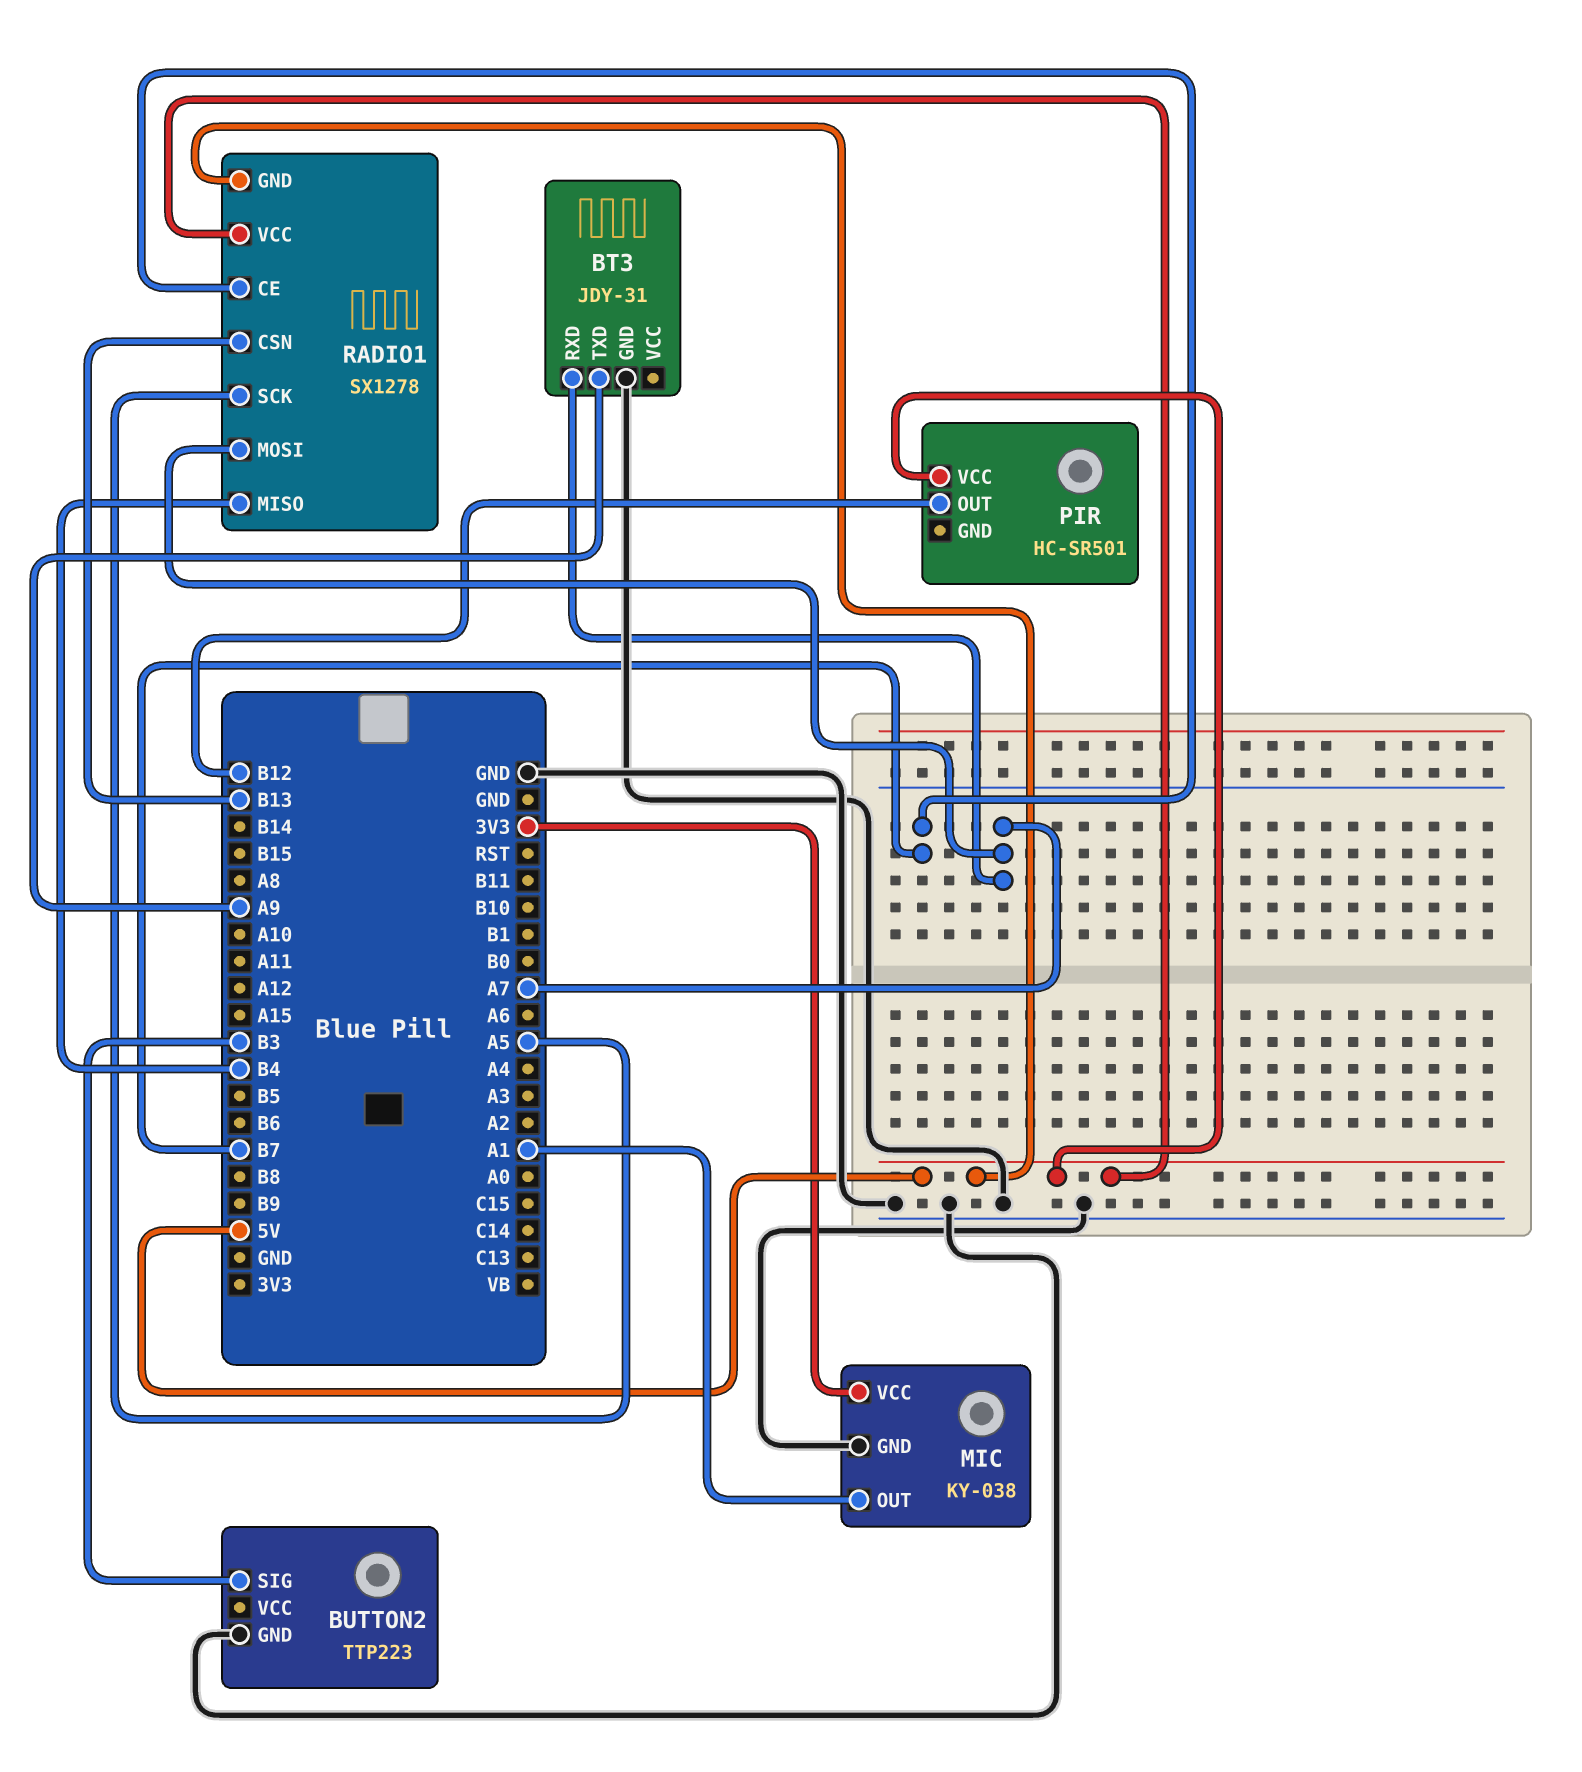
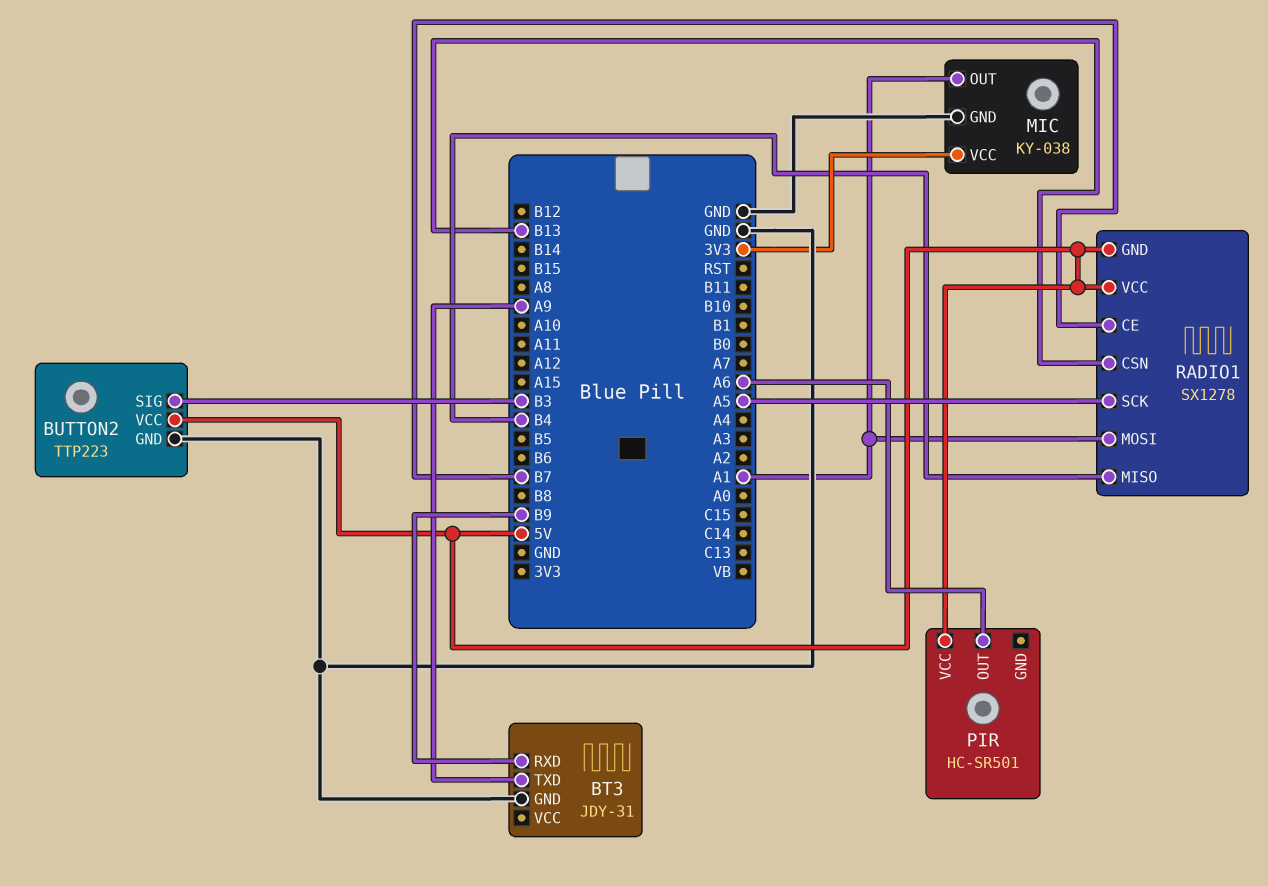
BT3 pin RXD: A7 -> B9
BUTTON2 pin VCC: none -> 5V
PIR pin OUT: B12 -> A6
RADIO1 pin MOSI: A7 -> A1

